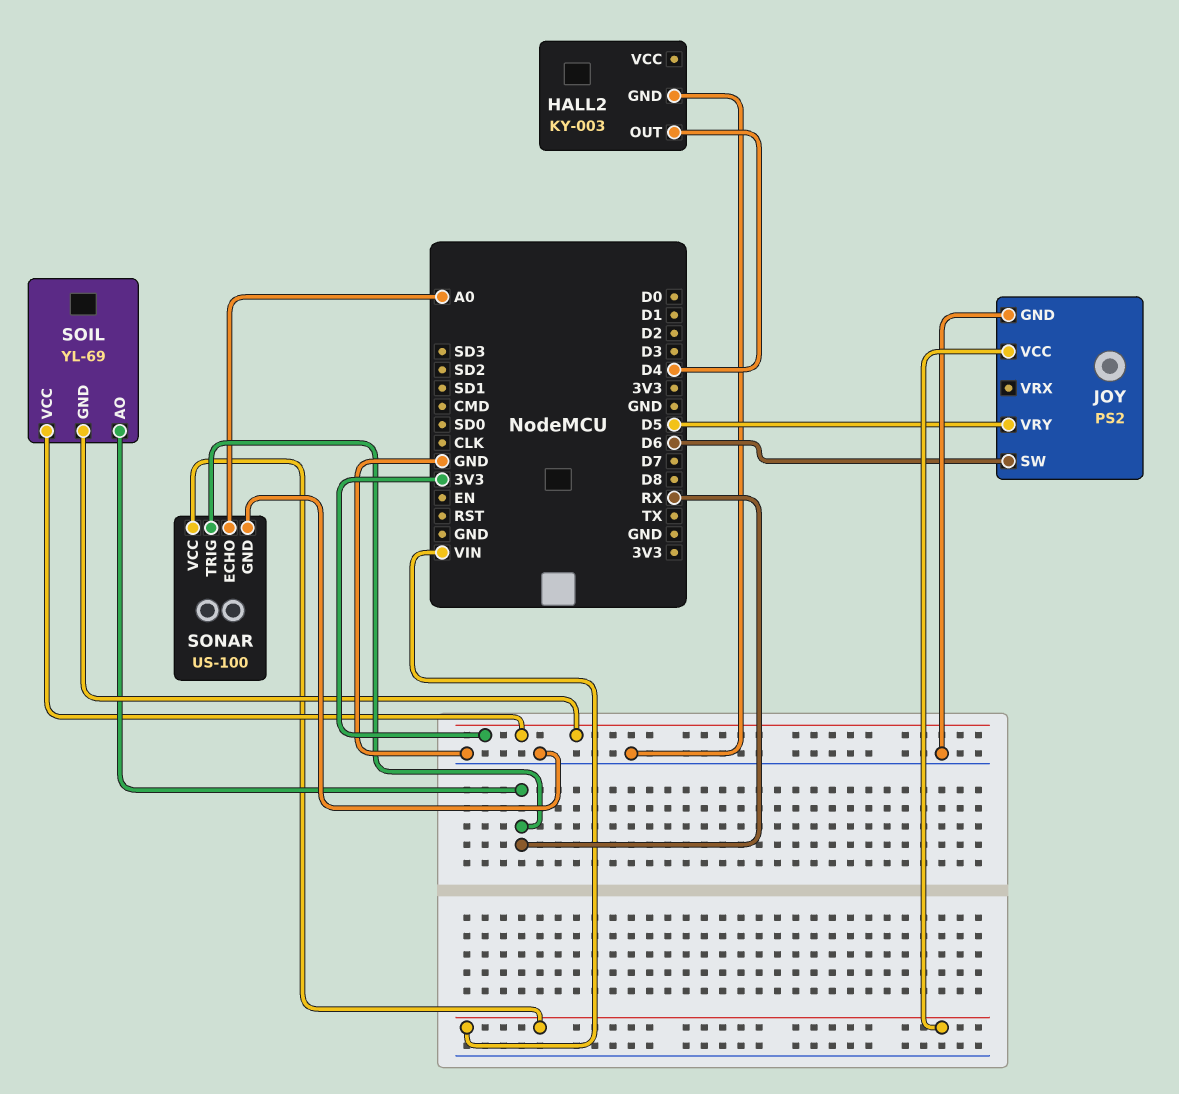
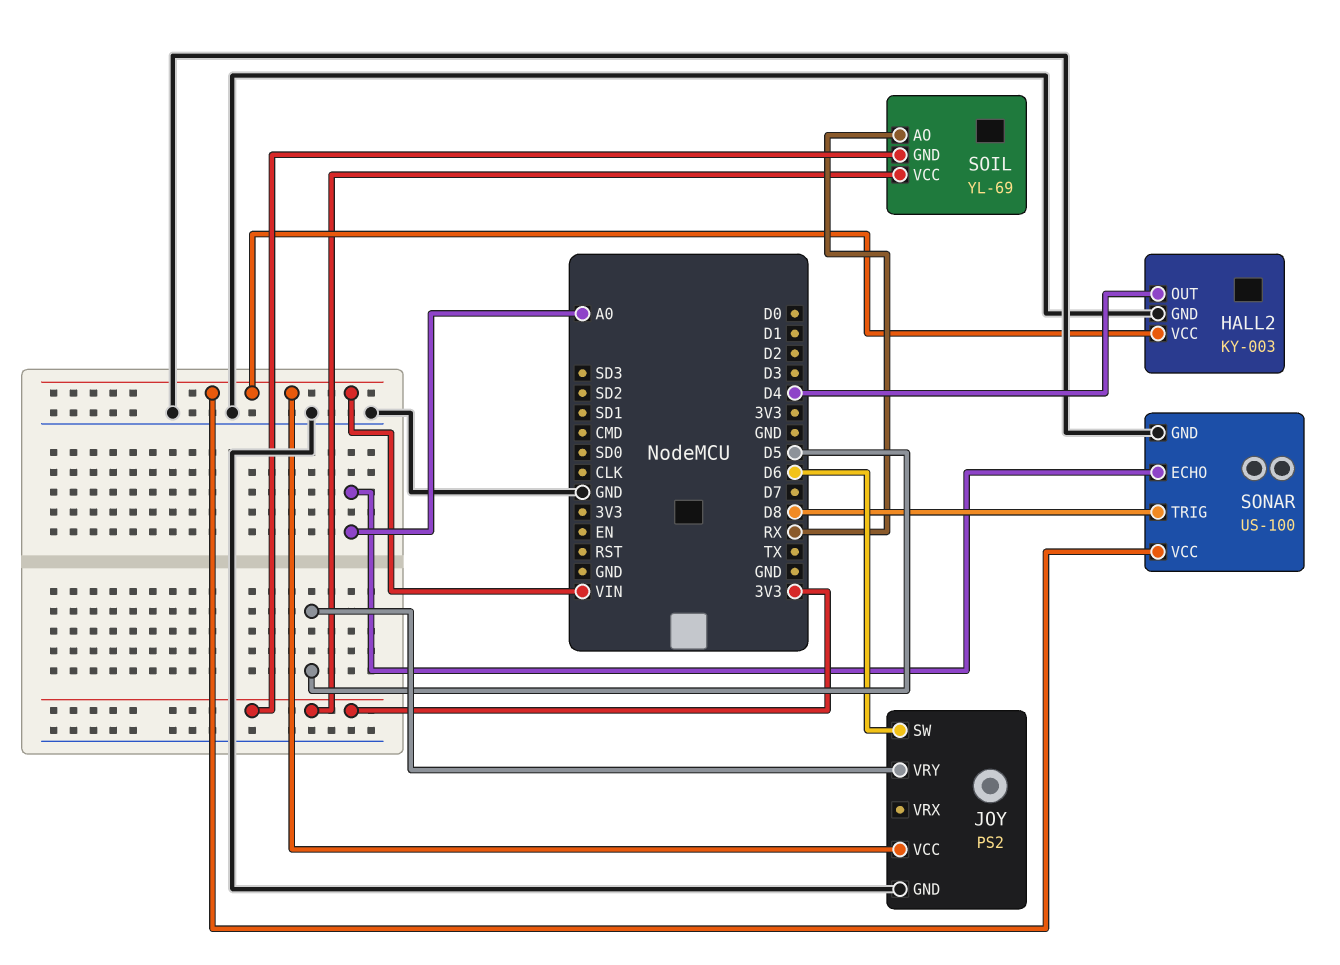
HALL2 pin VCC: none -> VIN
SONAR pin TRIG: RX -> D8

